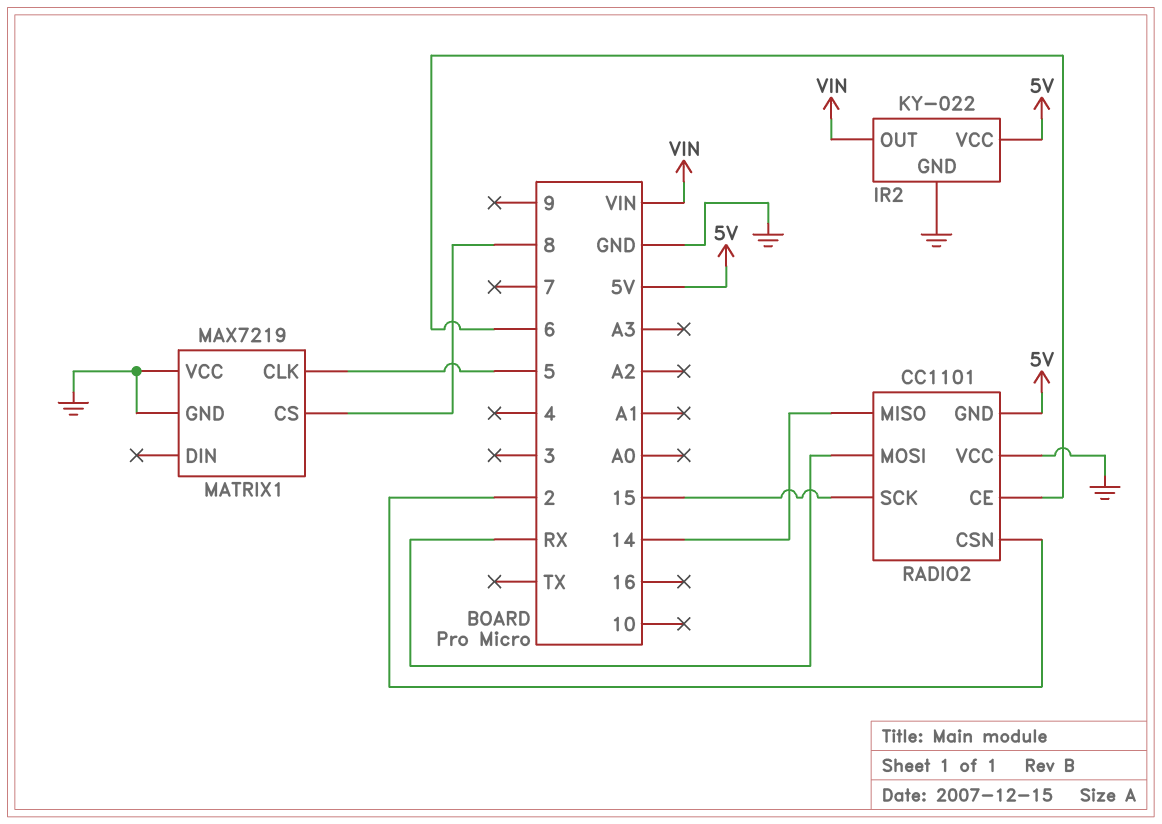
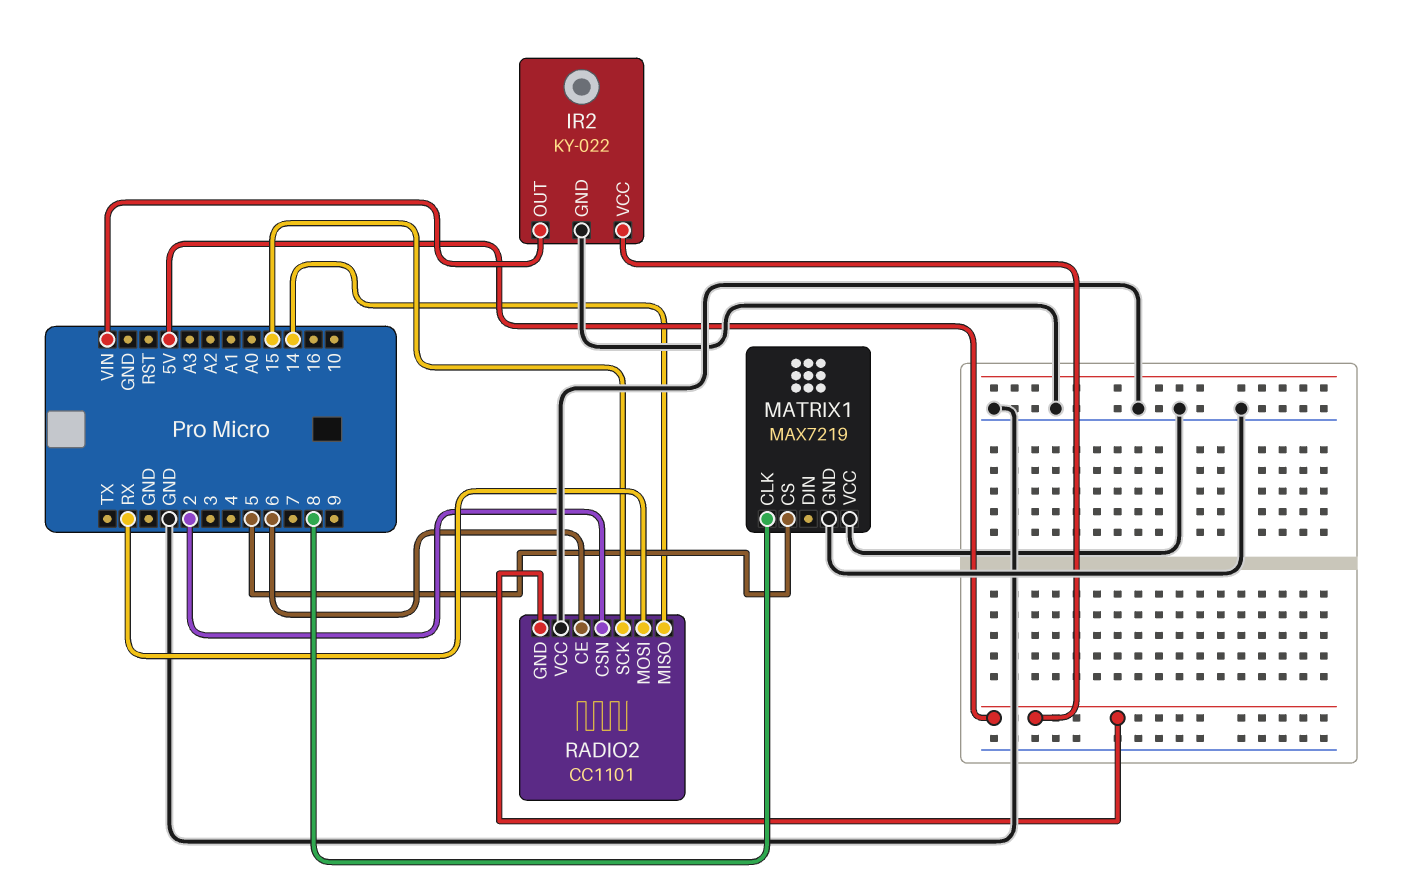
MATRIX1 pin CLK: 5 -> 8
MATRIX1 pin CS: 8 -> 5

